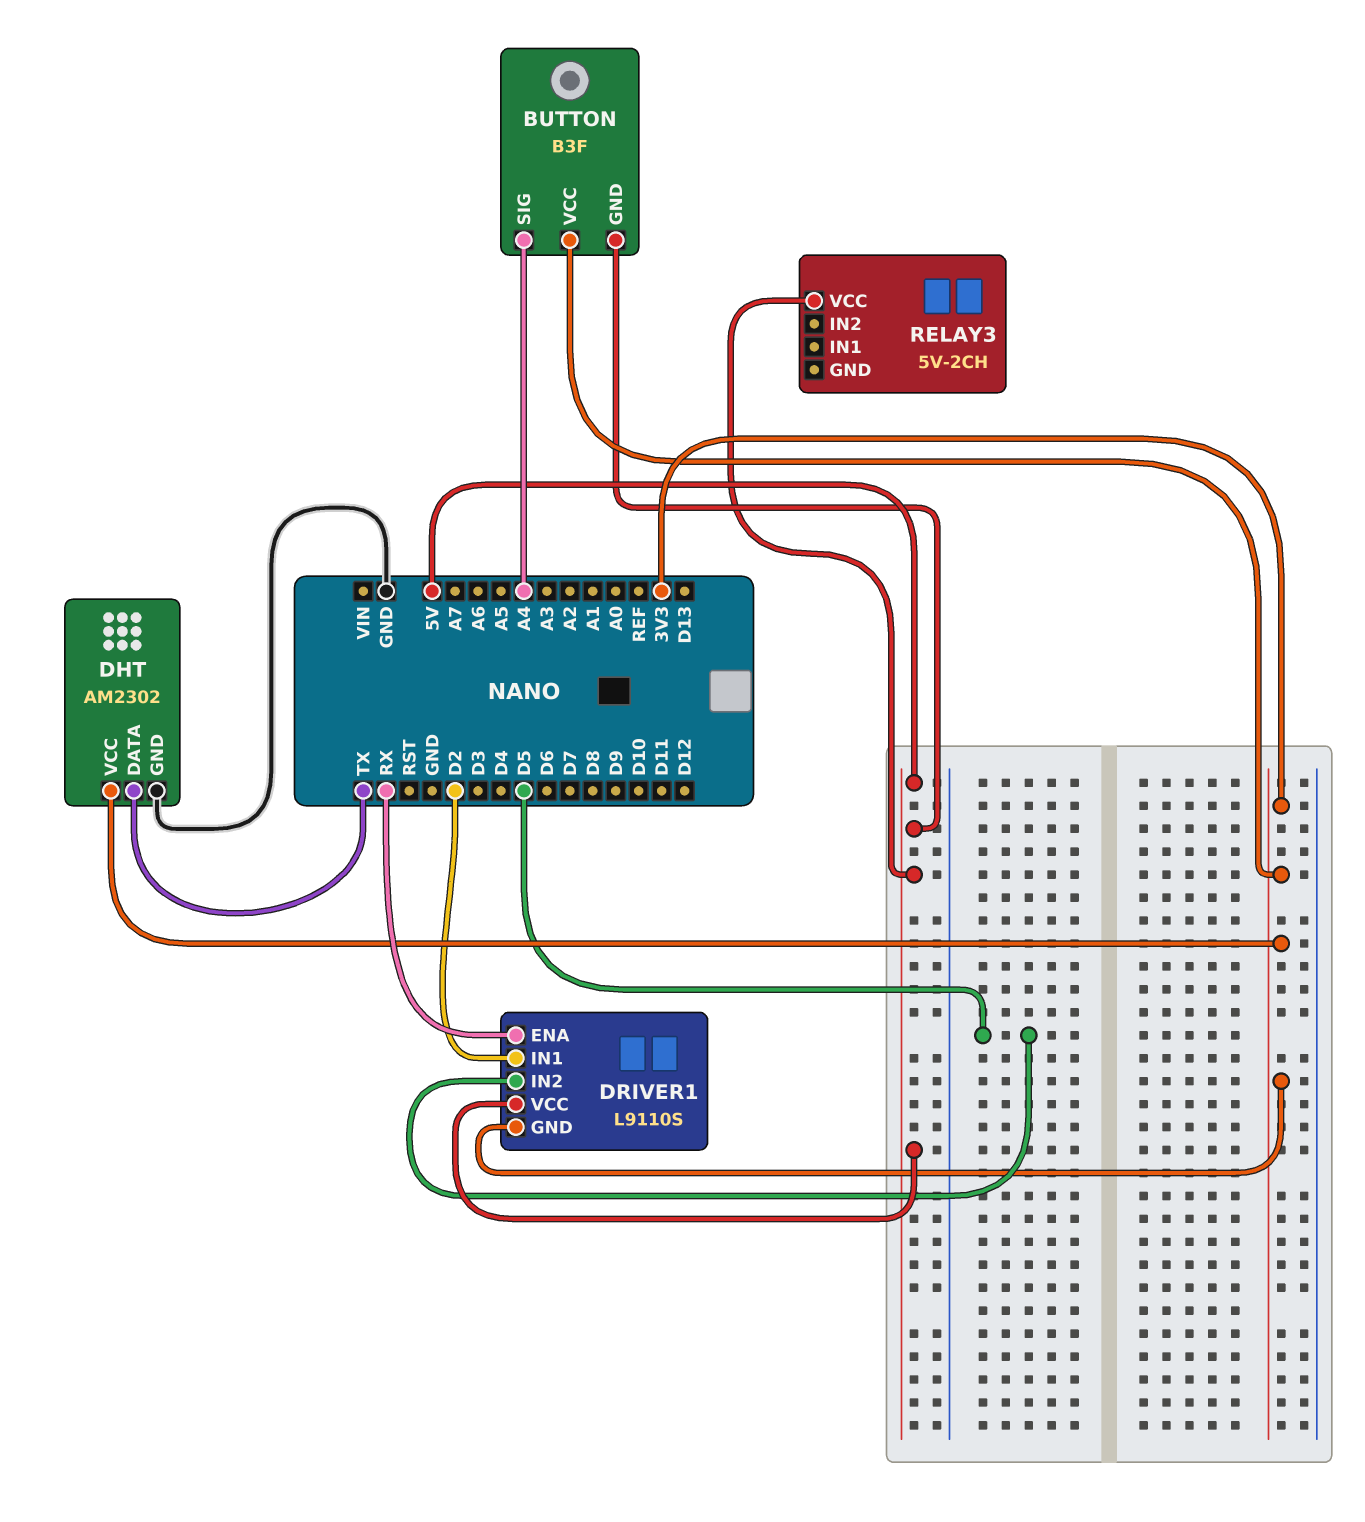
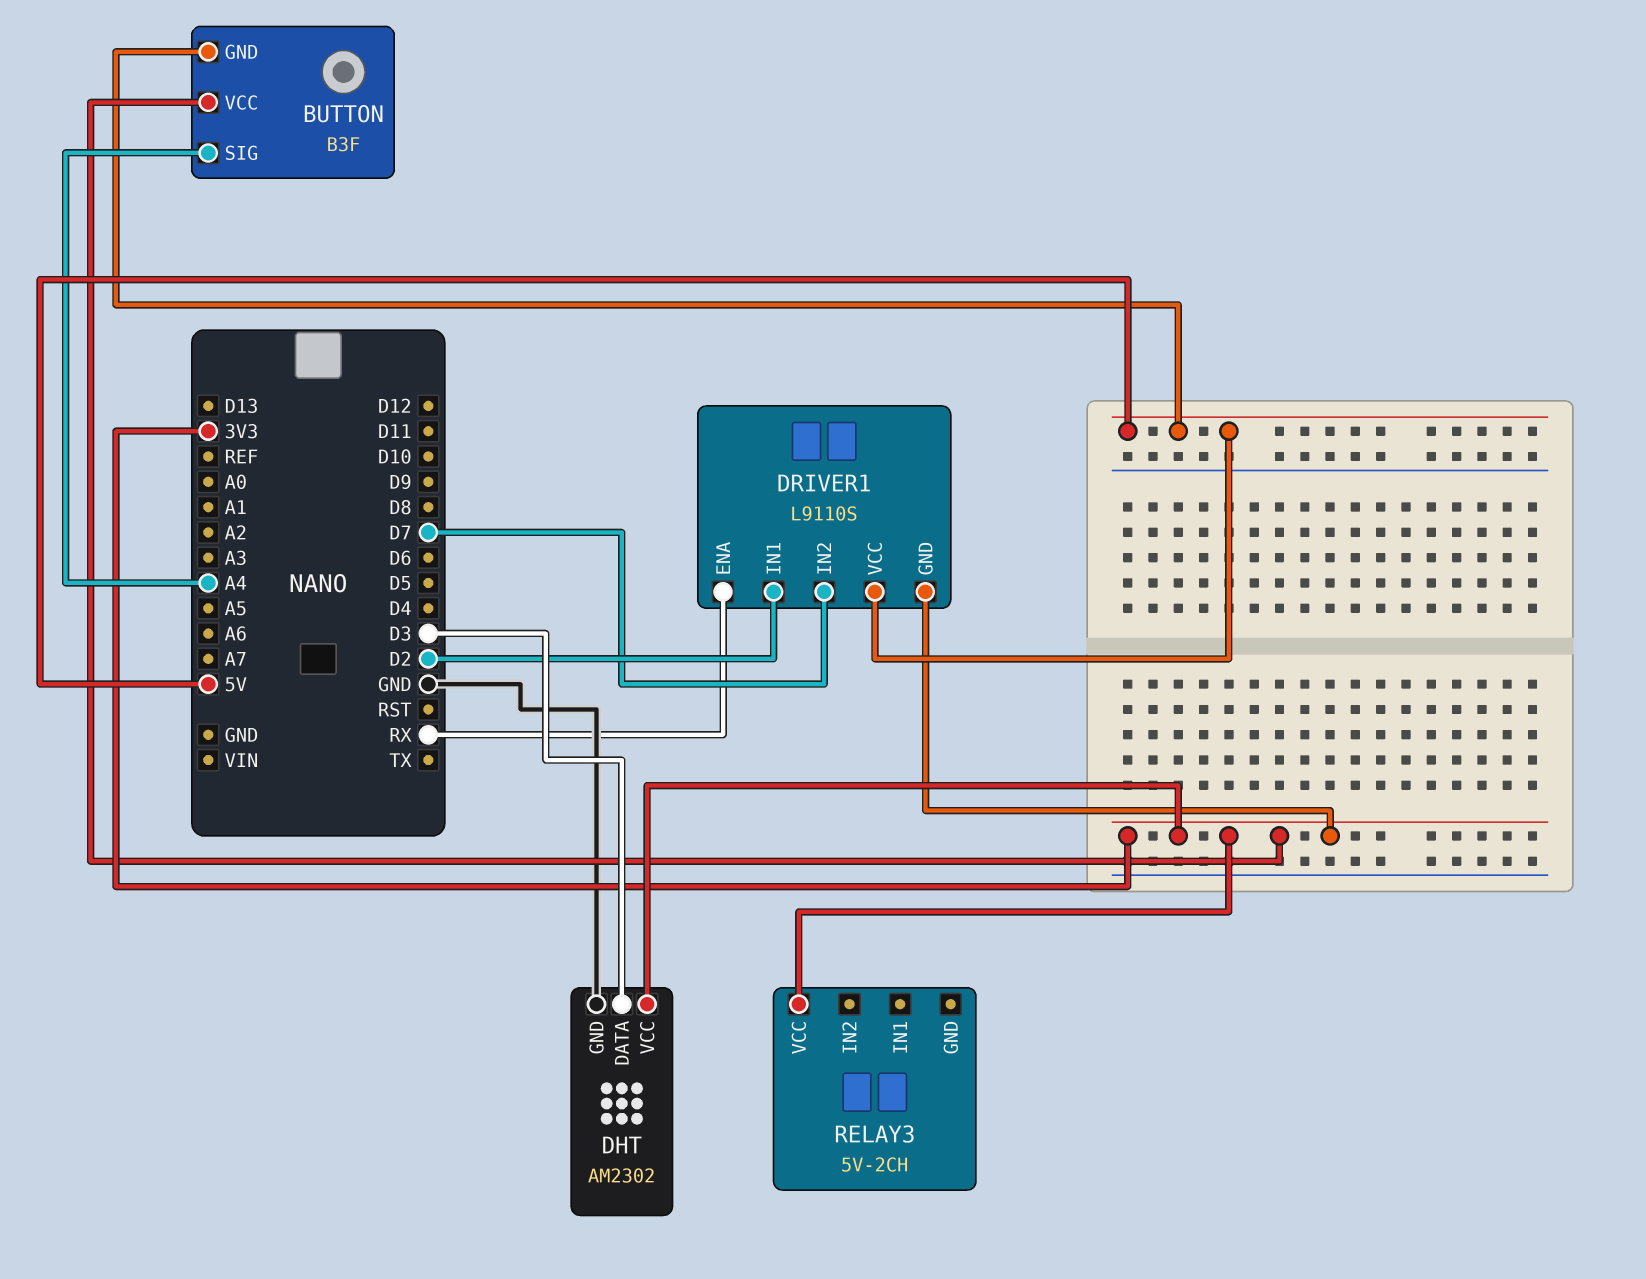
DHT pin DATA: TX -> D3
DRIVER1 pin IN2: D5 -> D7
RELAY3 pin VCC: 5V -> 3V3

